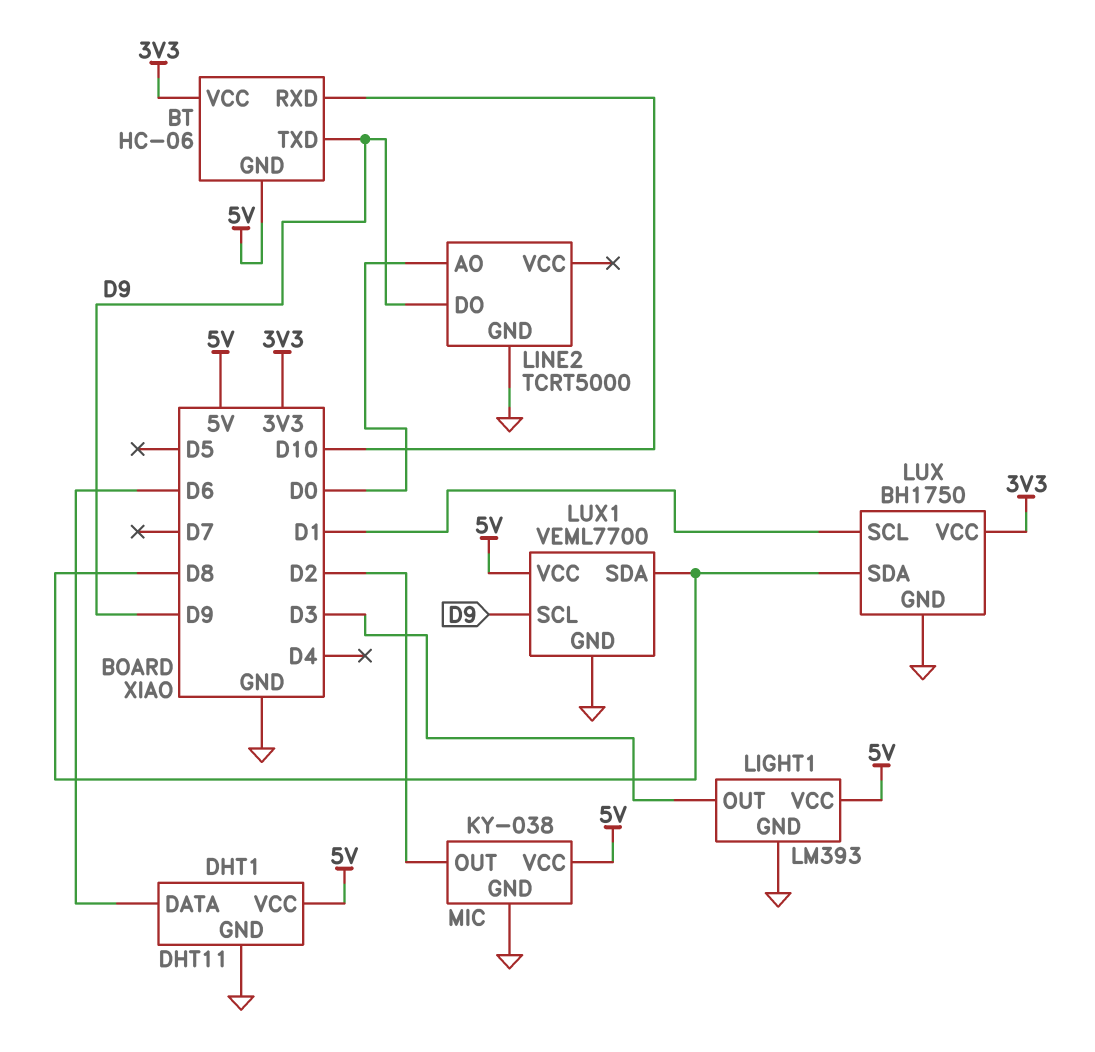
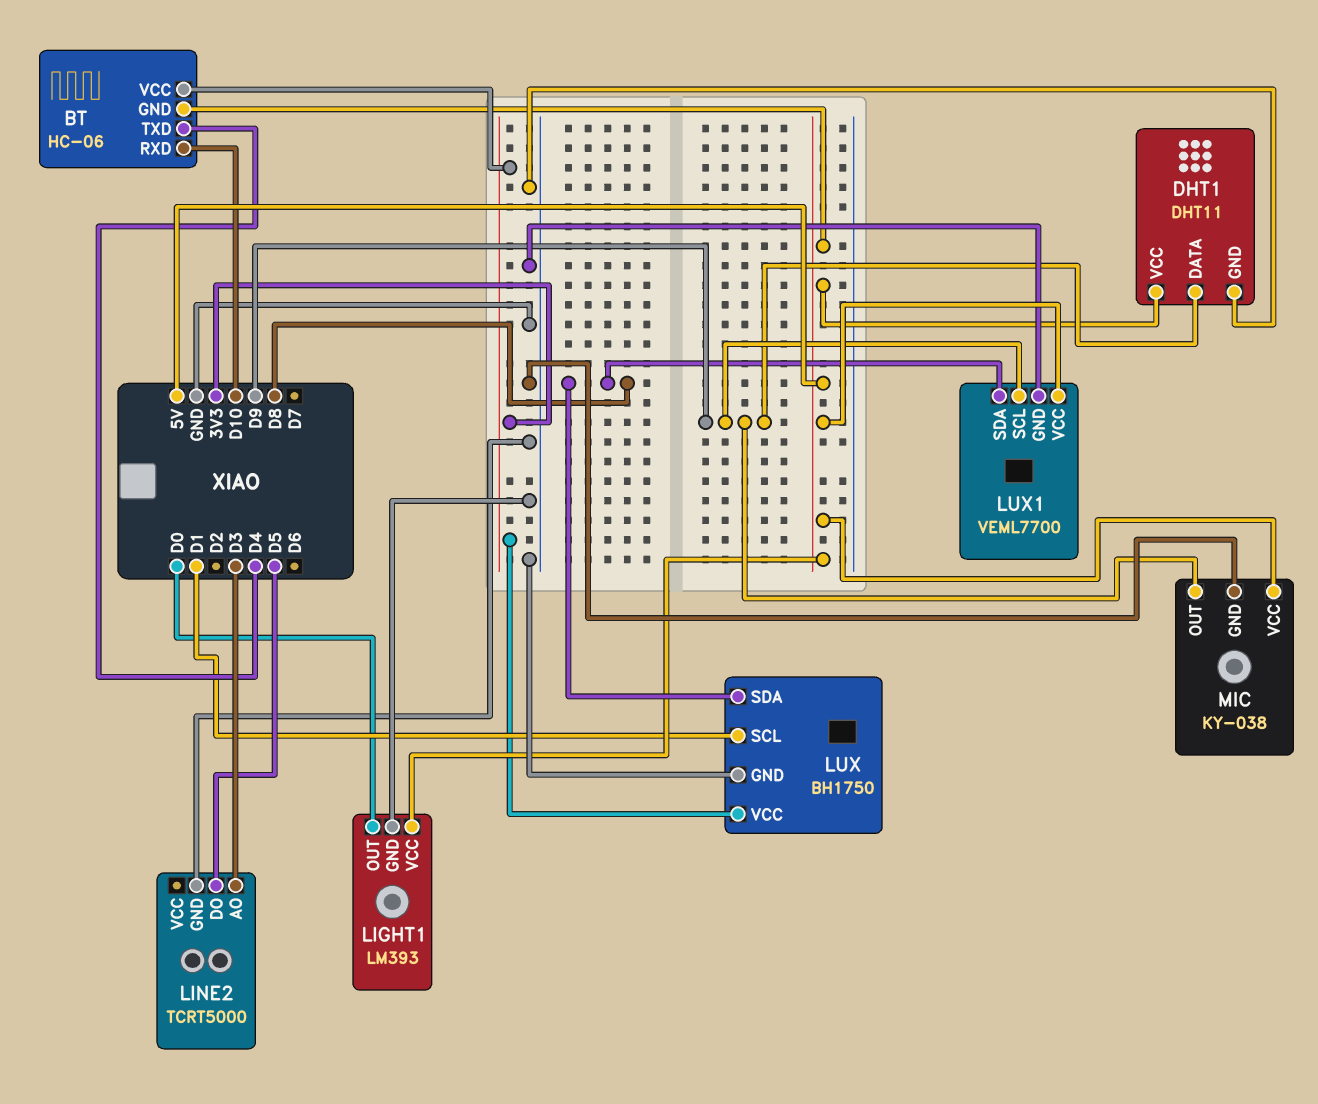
BT pin TXD: D9 -> D4
DHT1 pin DATA: D6 -> D9
LIGHT1 pin OUT: D3 -> D0
LINE2 pin AO: D0 -> D3
LINE2 pin DO: D9 -> D5
MIC pin OUT: D2 -> D9

